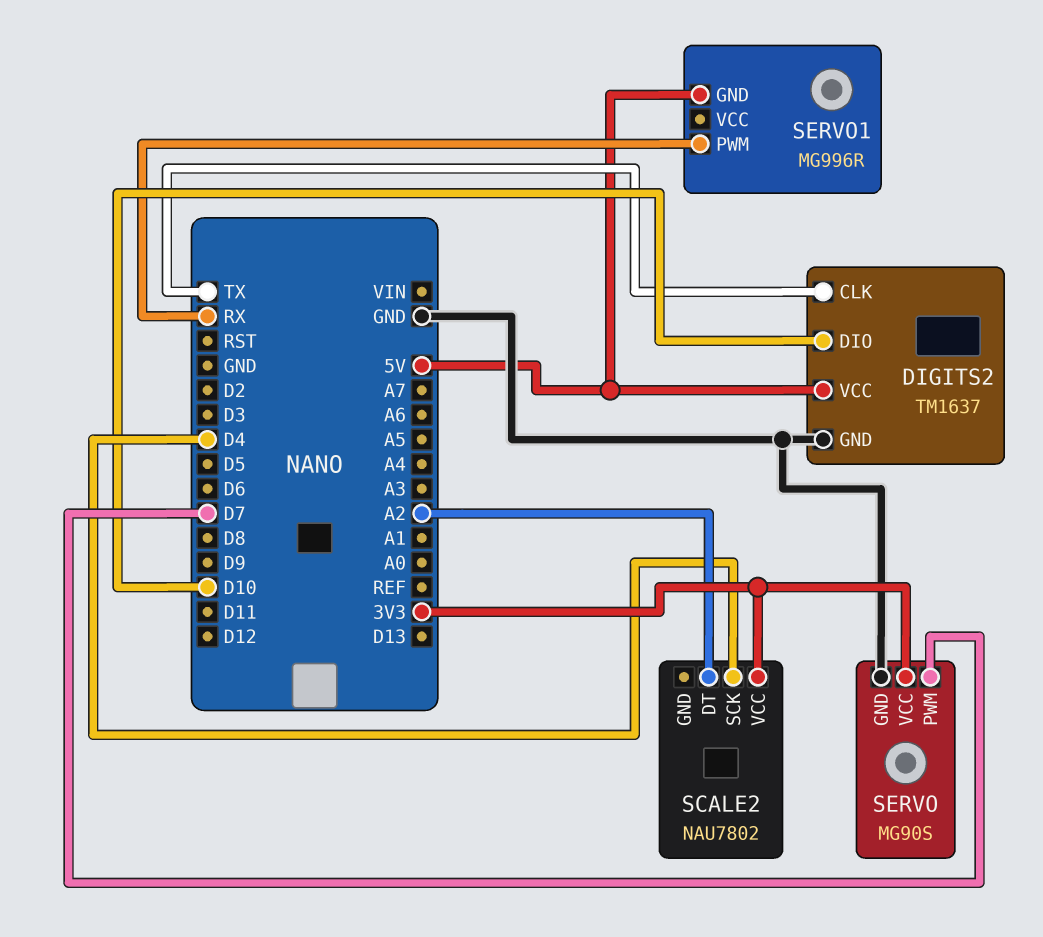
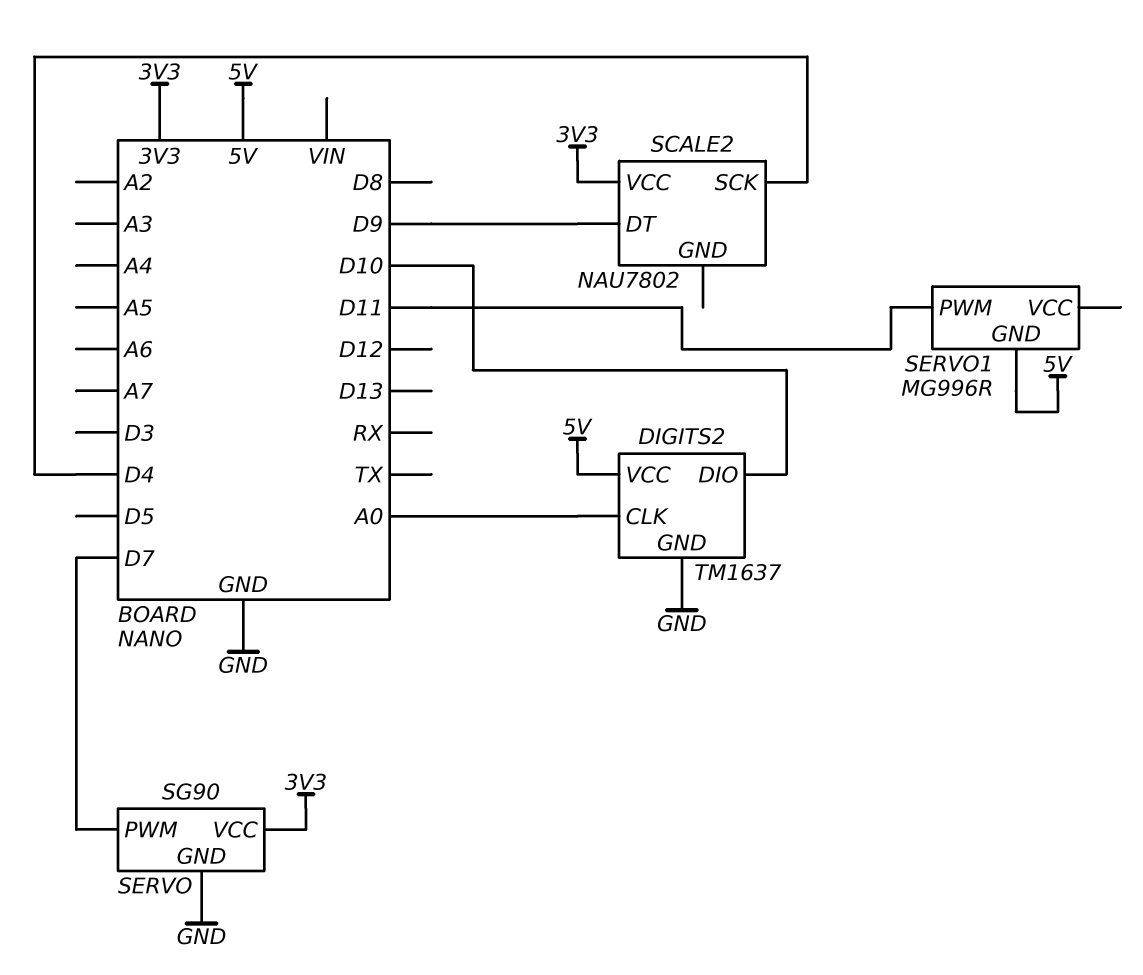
DIGITS2 pin CLK: TX -> A0
SCALE2 pin DT: A2 -> D9
SERVO: MG90S -> SG90
SERVO1 pin PWM: RX -> D11

